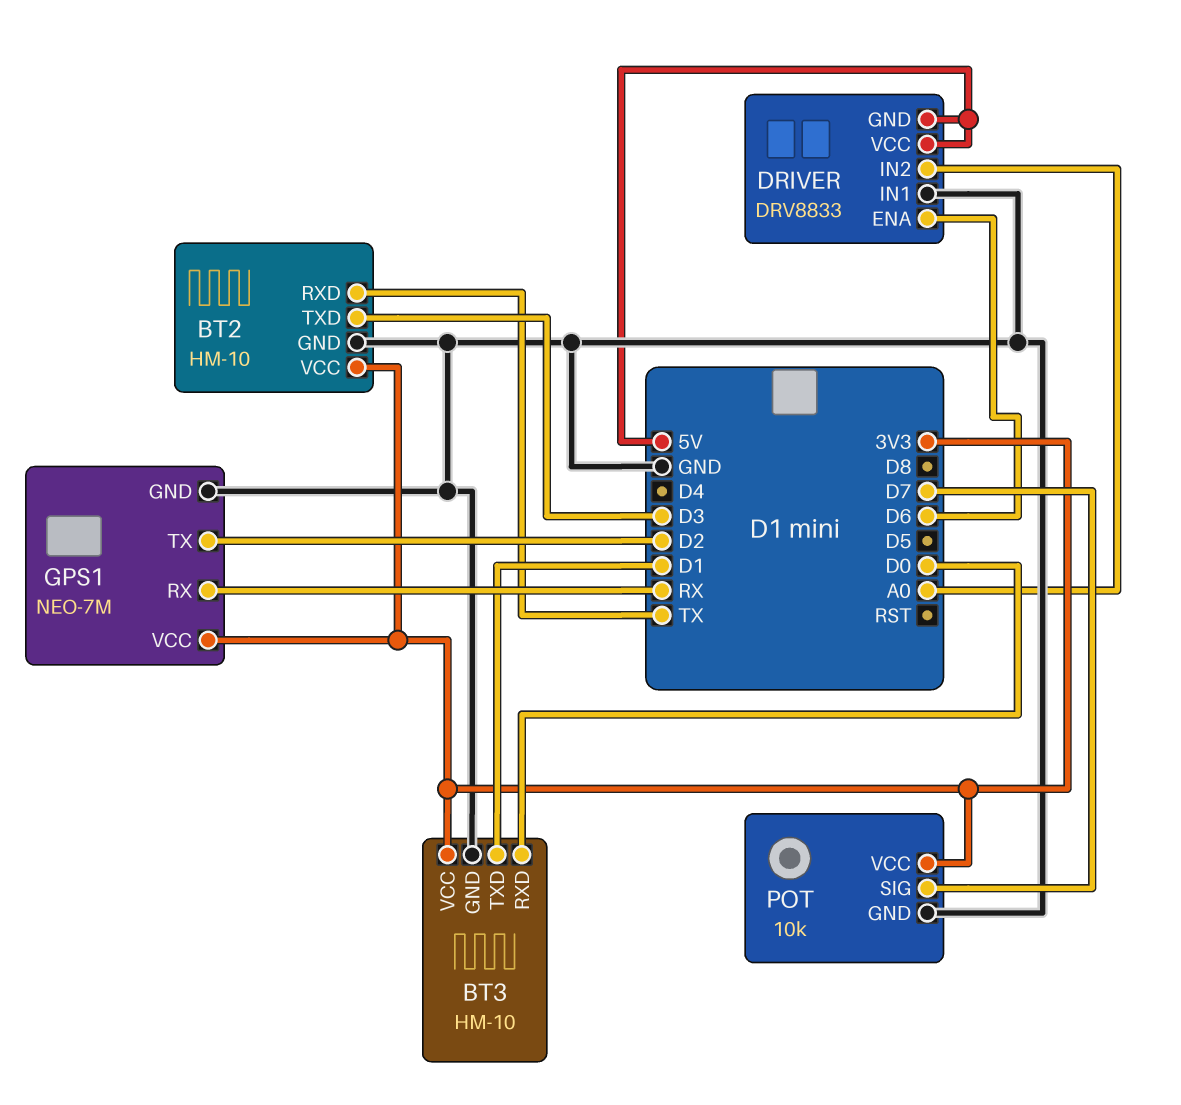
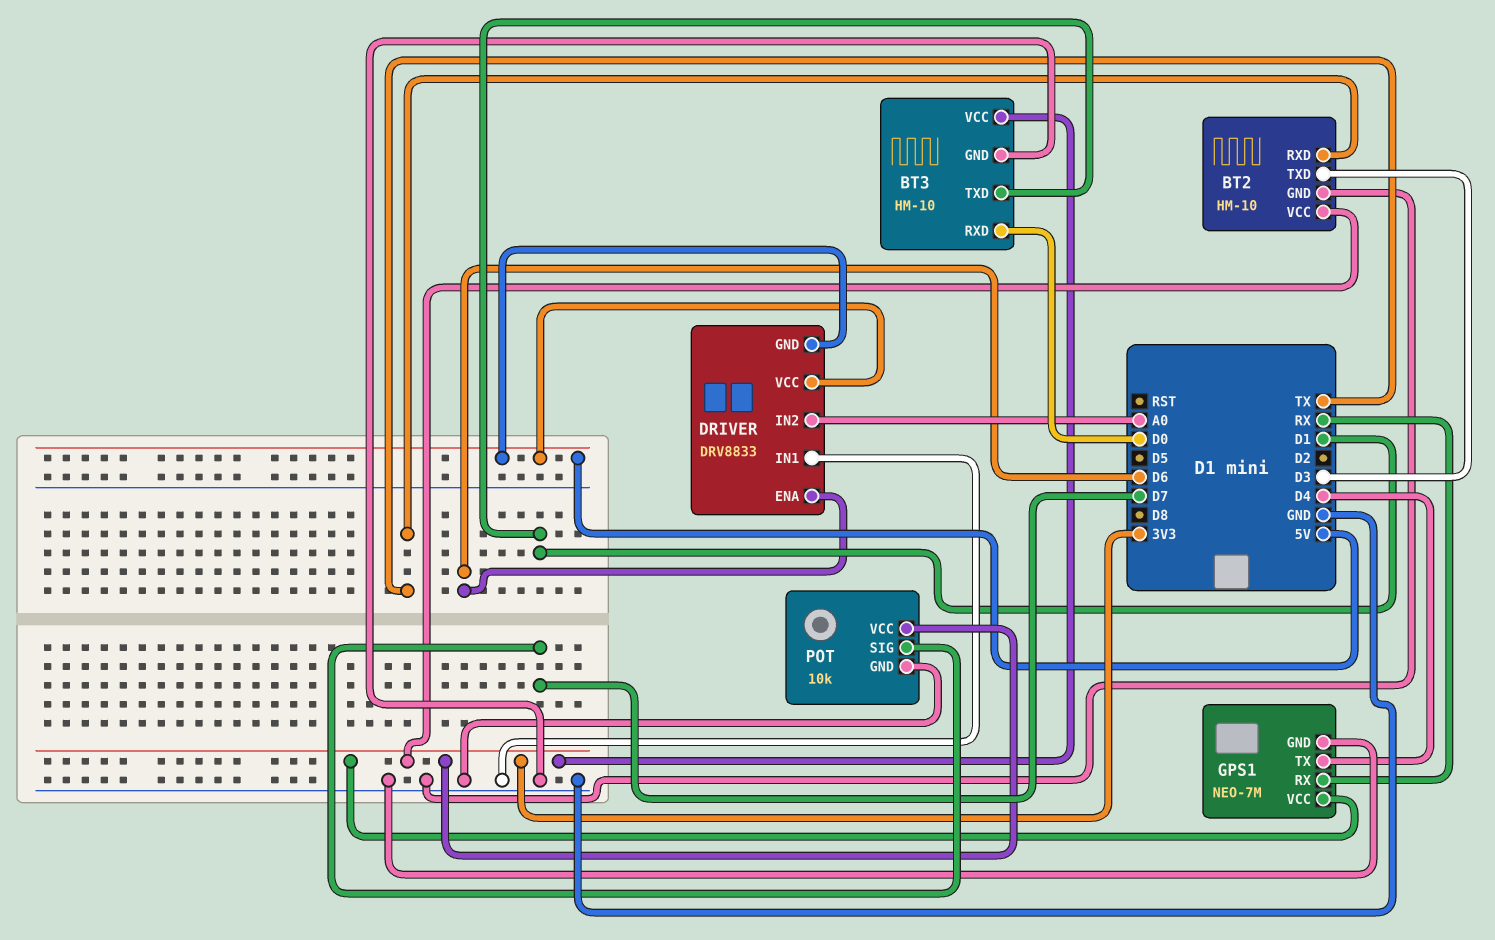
GPS1 pin TX: D2 -> D4

